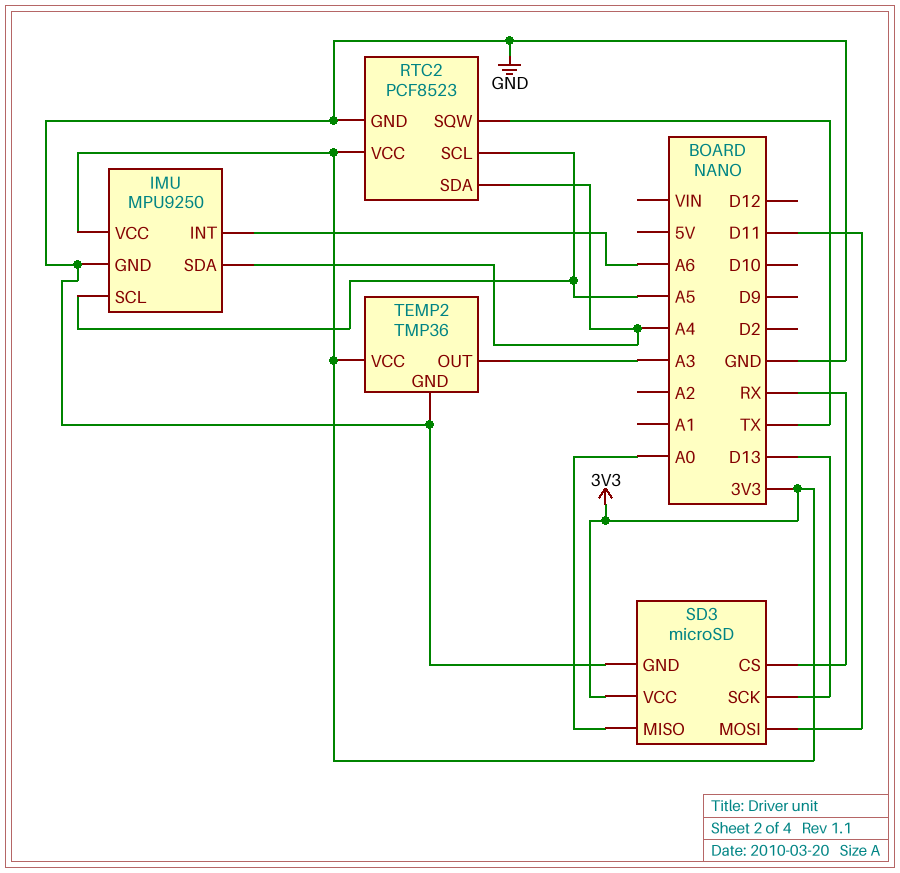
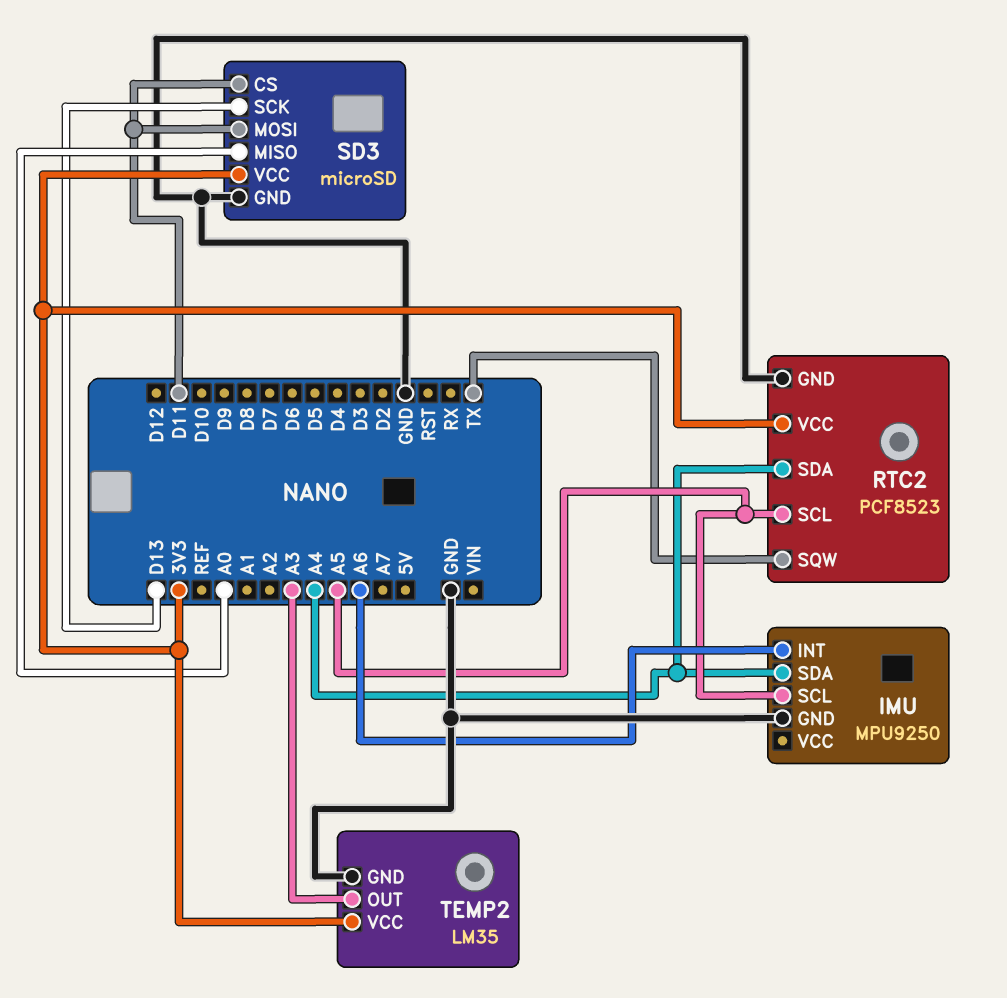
IMU pin VCC: 3V3 -> none
SD3 pin CS: RX -> D11
TEMP2: TMP36 -> LM35

